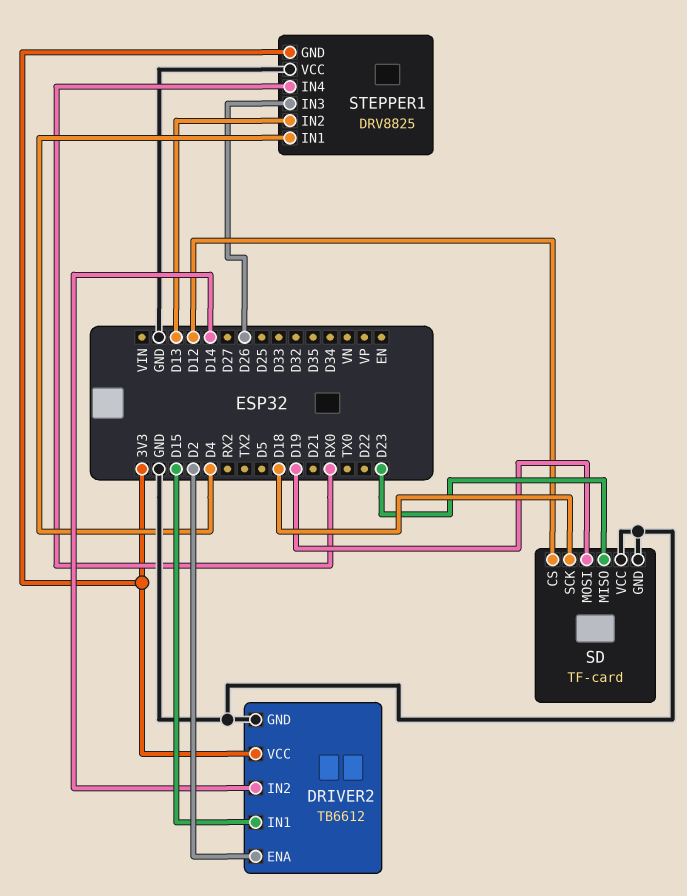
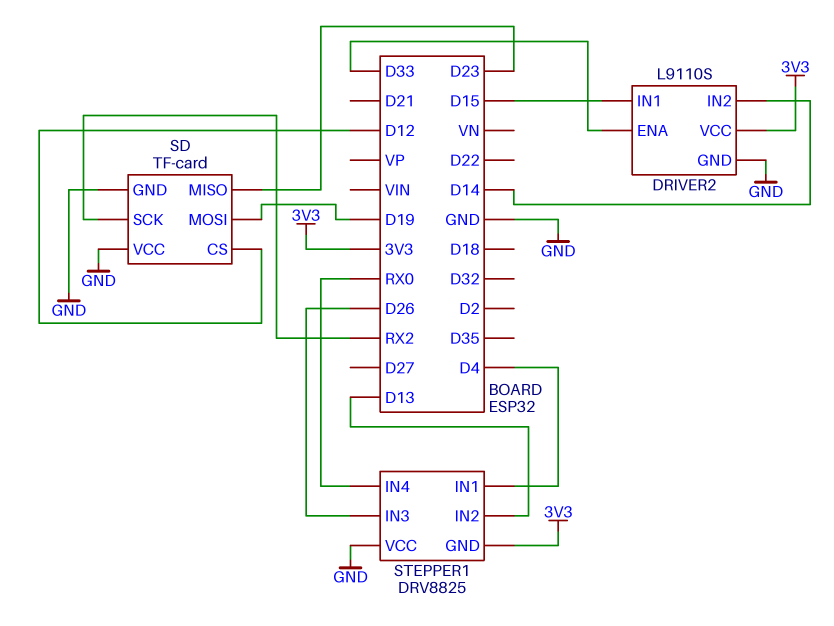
DRIVER2: TB6612 -> L9110S
DRIVER2 pin ENA: D2 -> D33
SD pin SCK: D18 -> RX2

